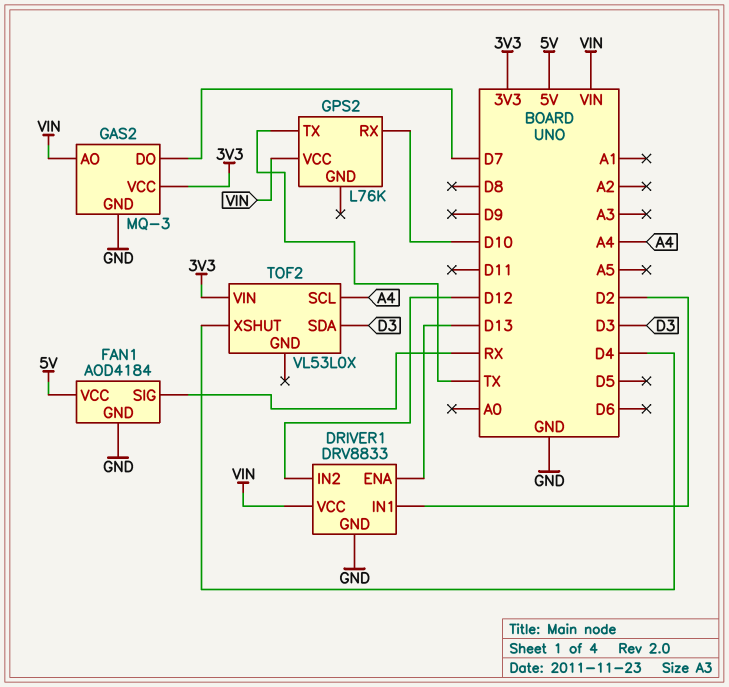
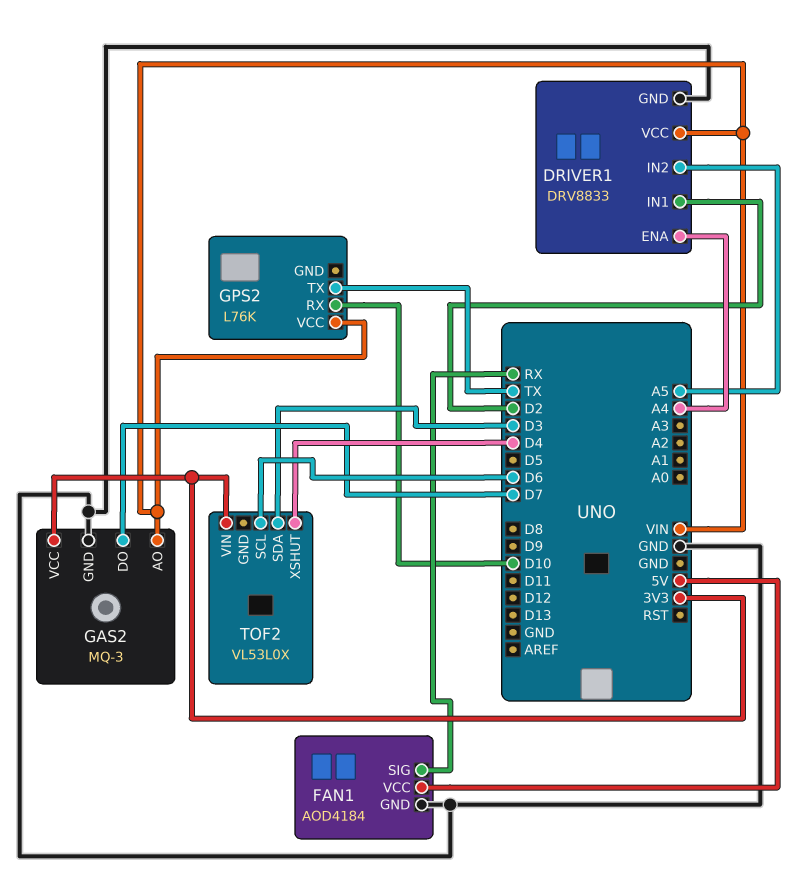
DRIVER1 pin ENA: D13 -> A4
DRIVER1 pin IN2: D12 -> A5
TOF2 pin SCL: A4 -> D6

